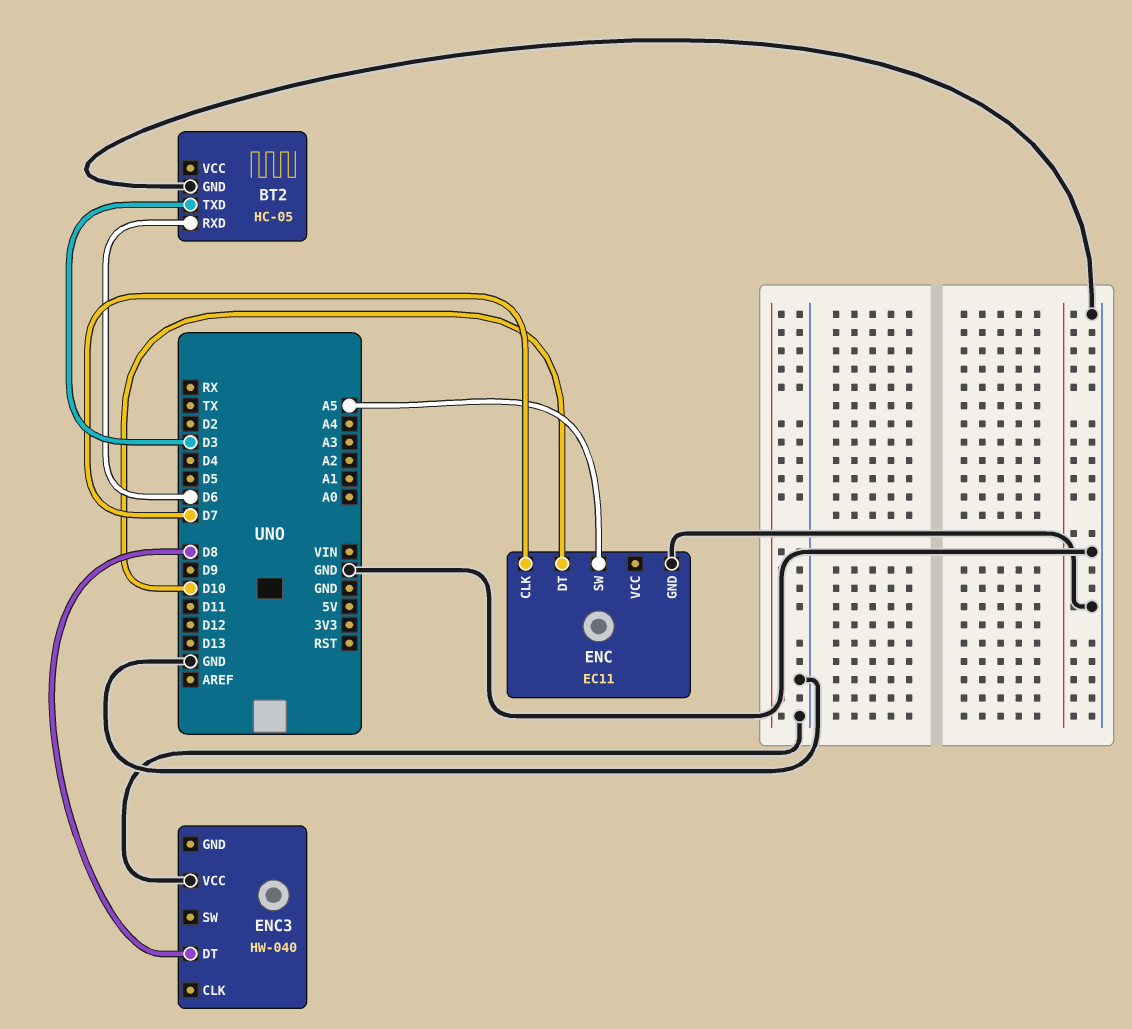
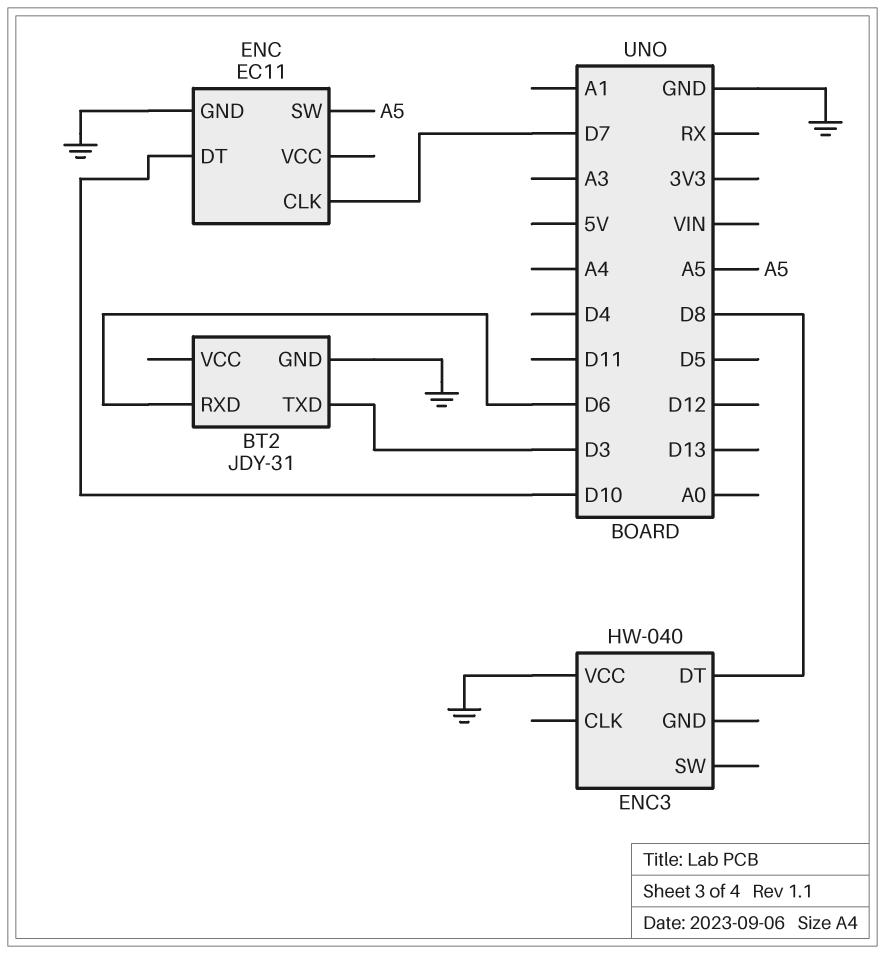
BT2: HC-05 -> JDY-31

